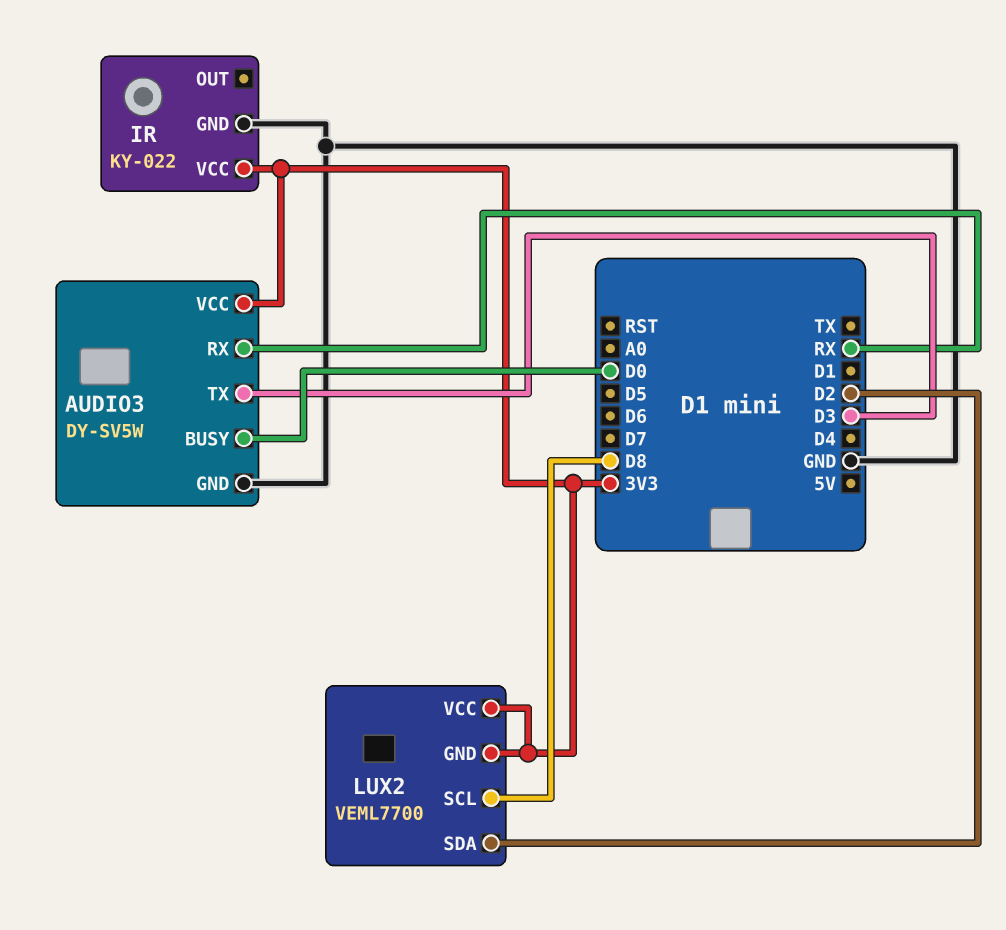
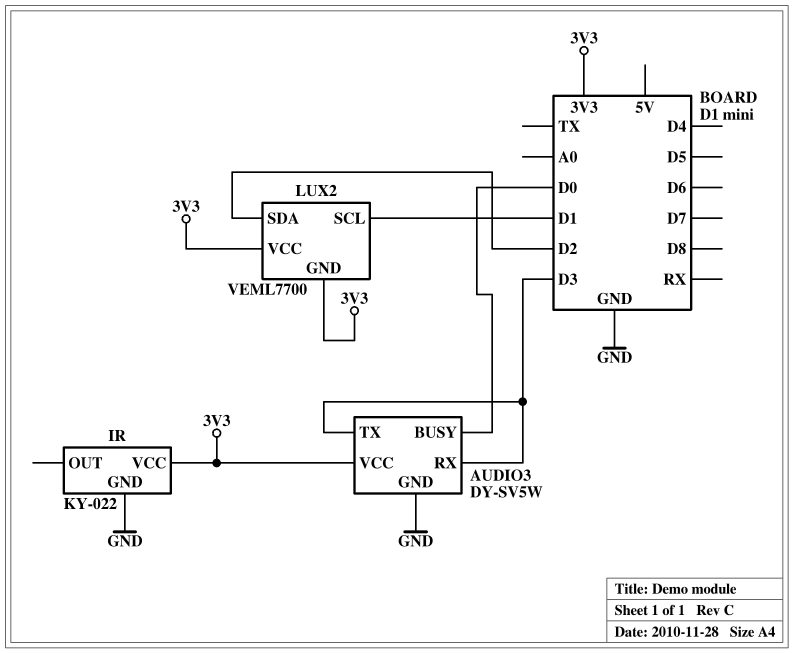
AUDIO3 pin RX: RX -> D3
LUX2 pin SCL: D8 -> D1

